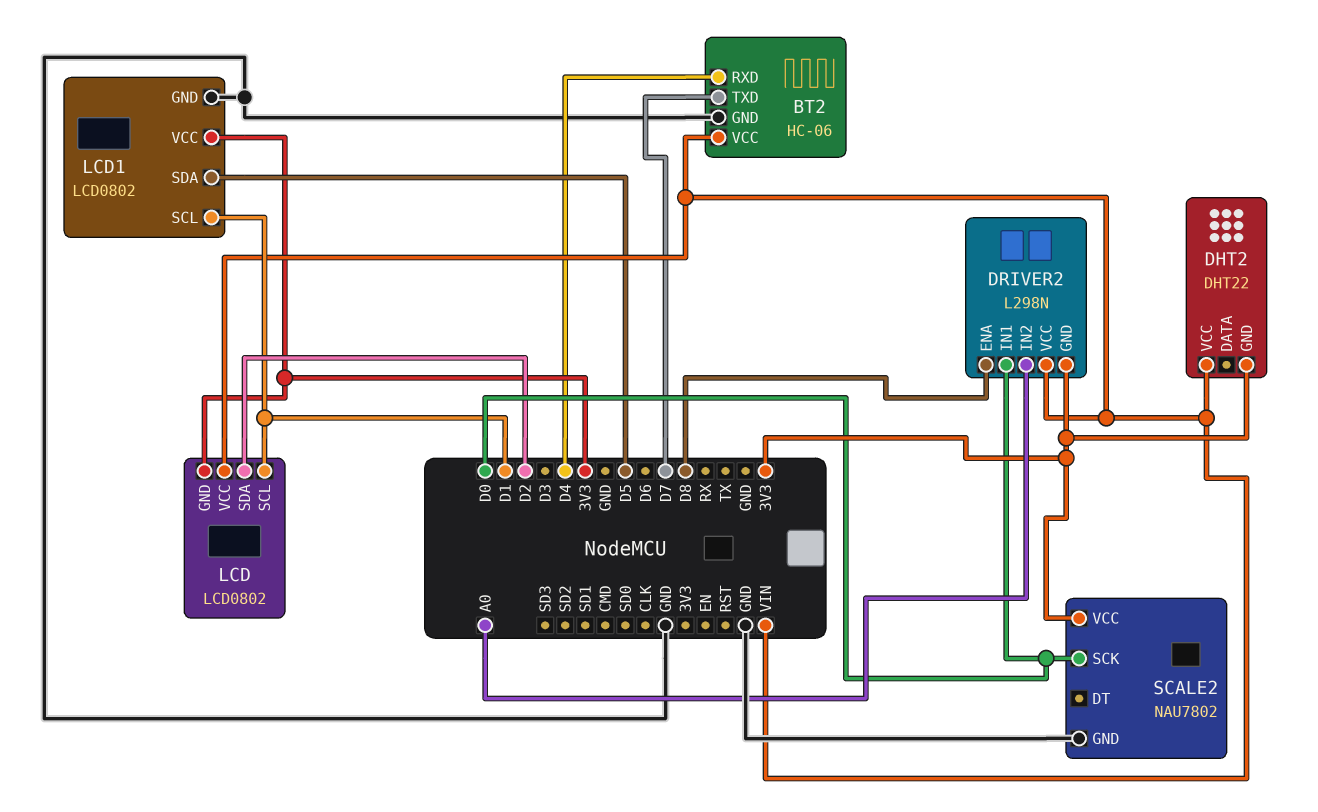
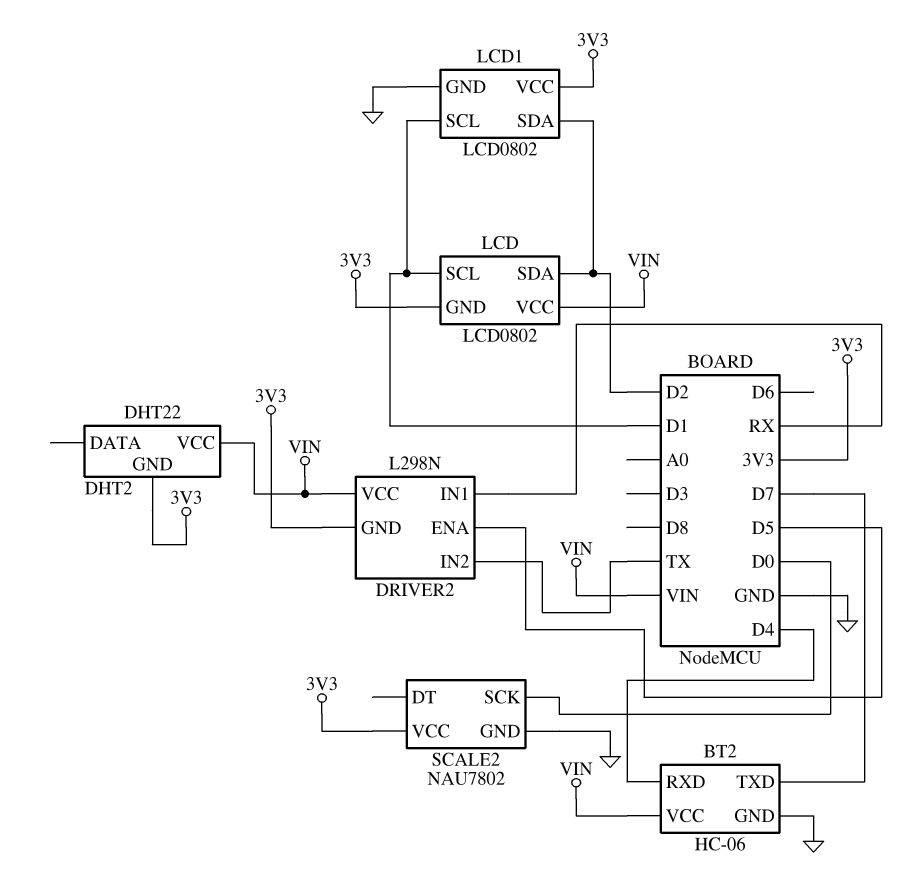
DRIVER2 pin ENA: D8 -> D5
DRIVER2 pin IN1: D0 -> RX
DRIVER2 pin IN2: A0 -> TX
LCD1 pin SDA: D5 -> D2

